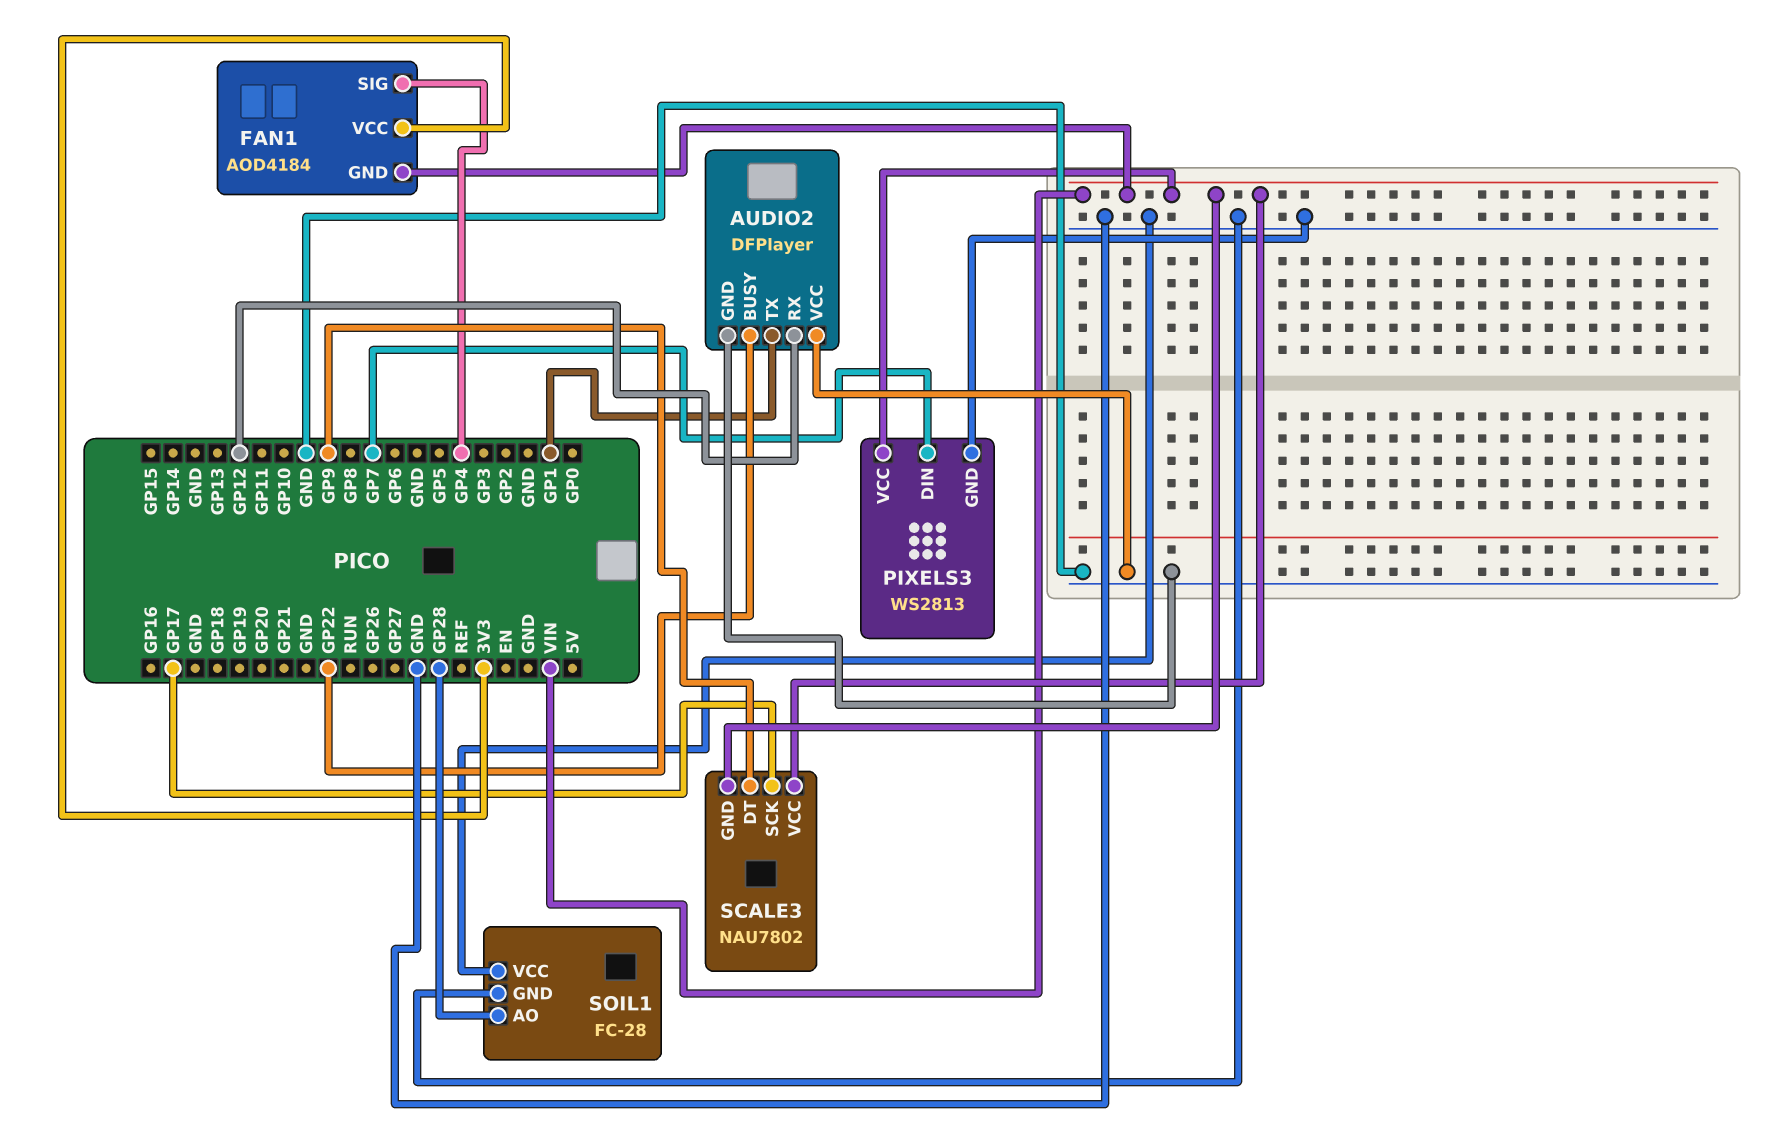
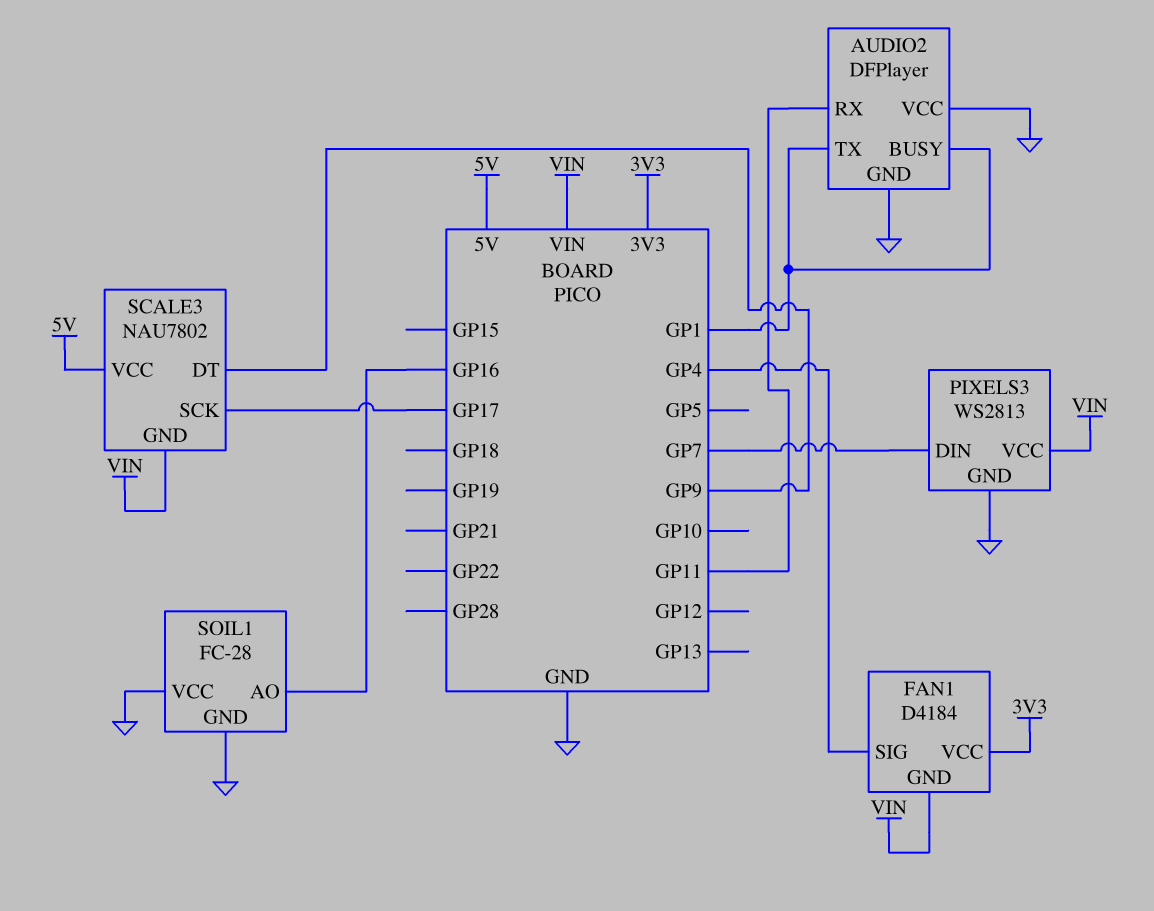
AUDIO2 pin BUSY: GP22 -> GP1
AUDIO2 pin RX: GP12 -> GP11
FAN1: AOD4184 -> D4184
SCALE3 pin VCC: VIN -> 5V
SOIL1 pin AO: GP28 -> GP16

